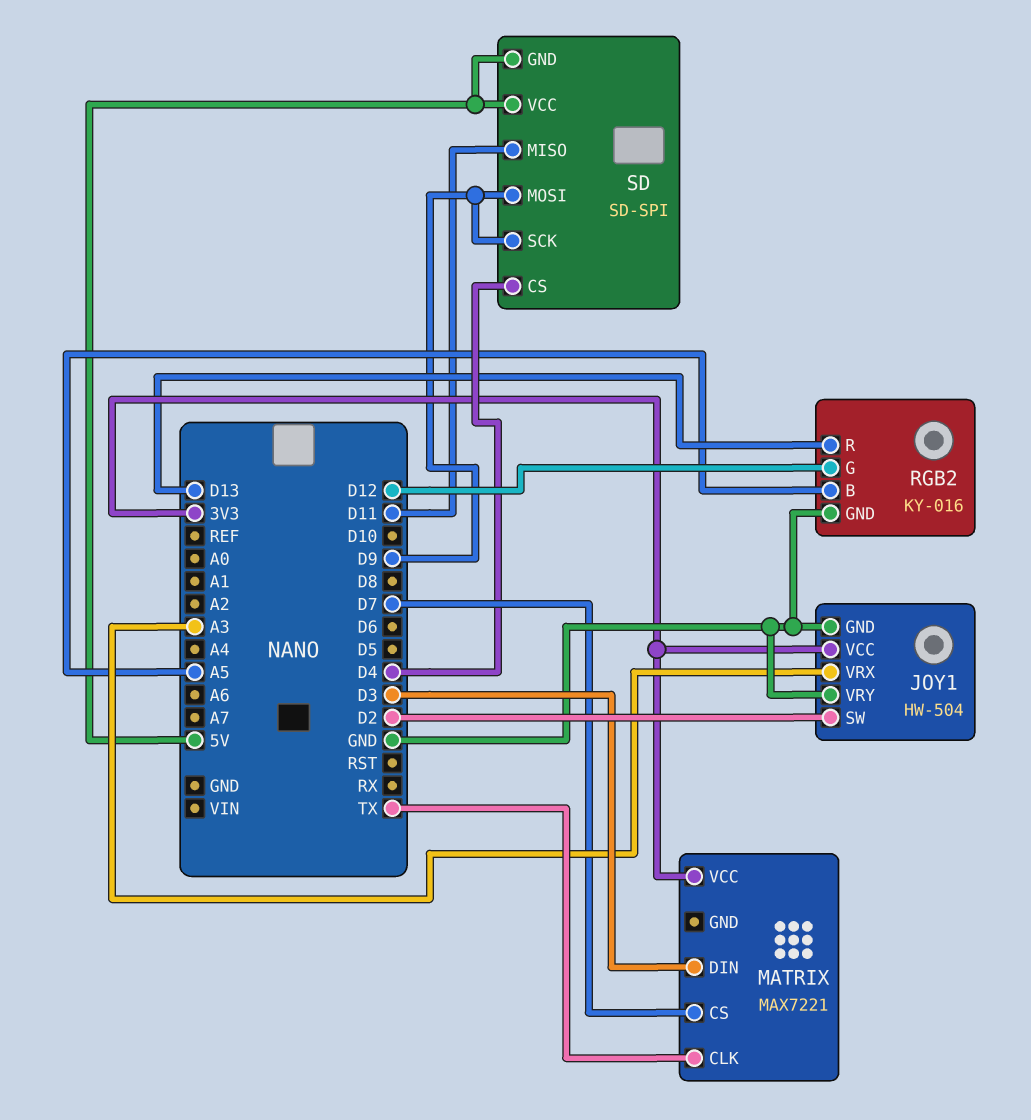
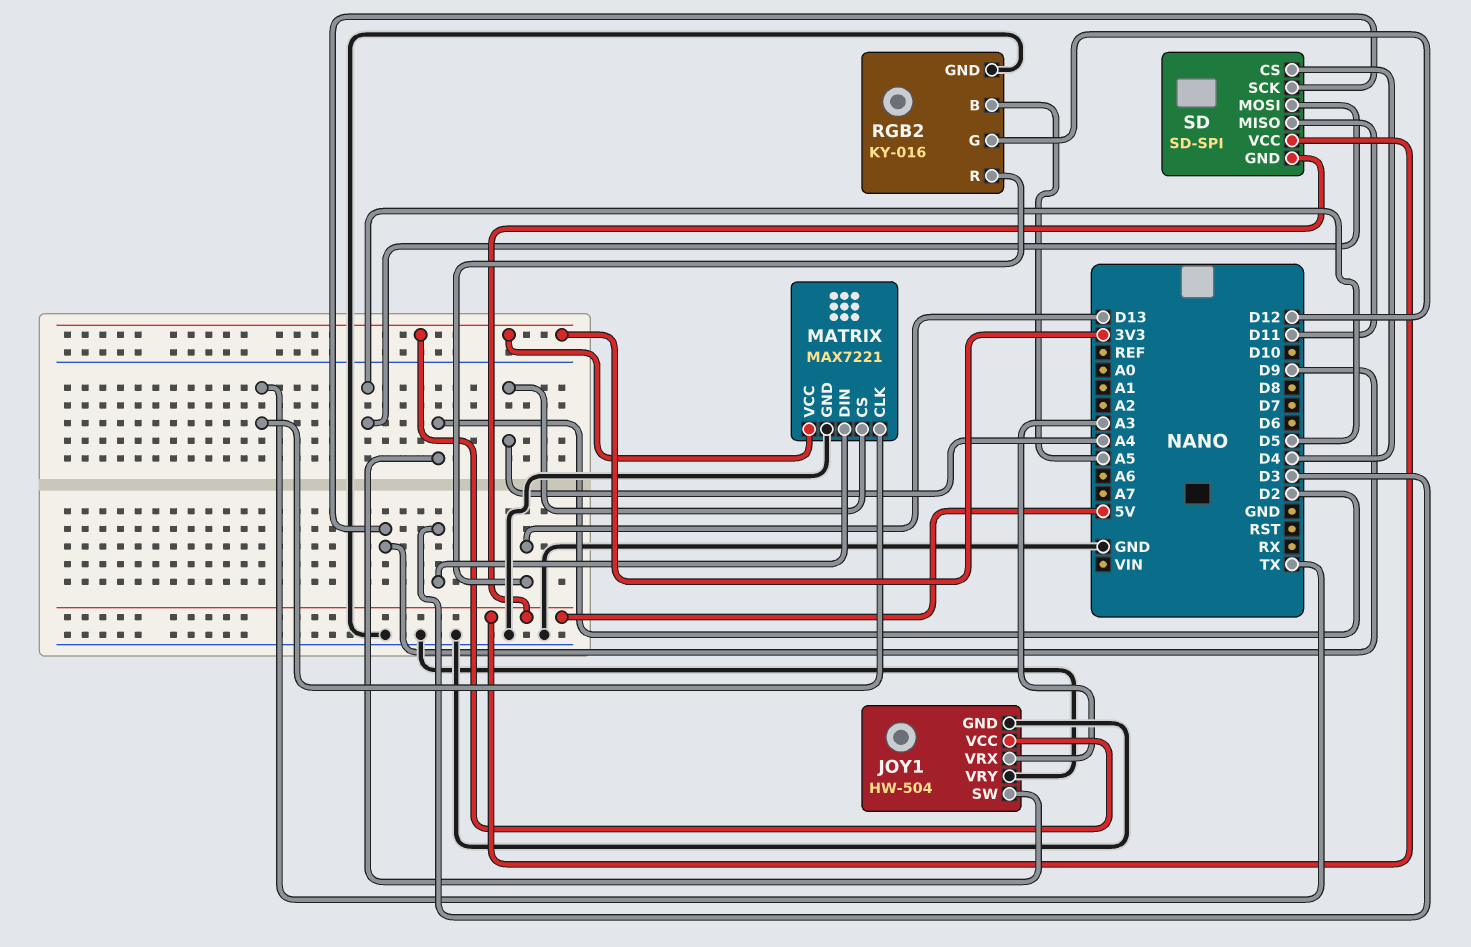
MATRIX pin CS: D7 -> A4
MATRIX pin GND: none -> GND
SD pin MOSI: D9 -> D5

